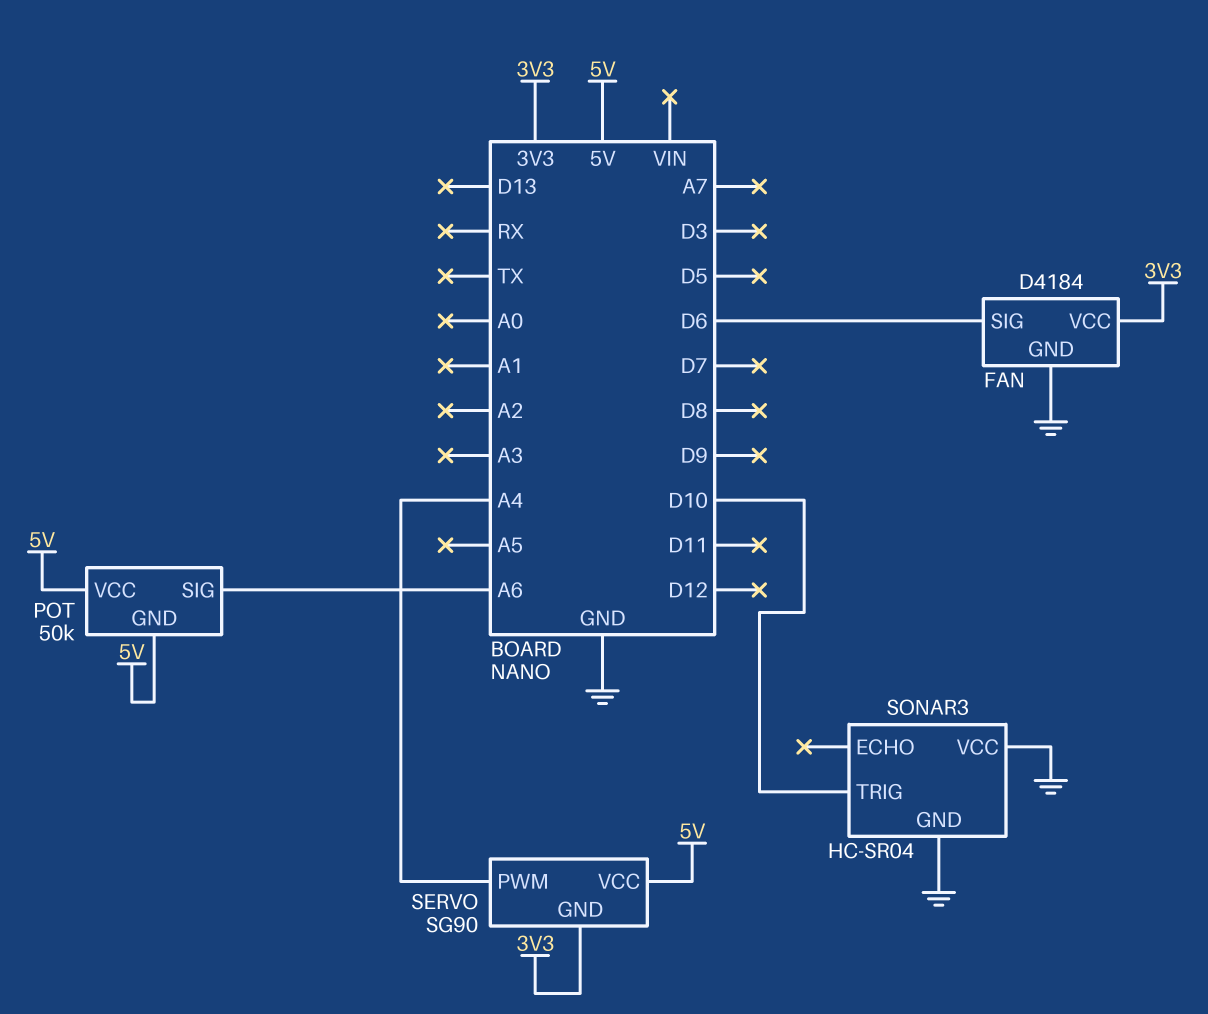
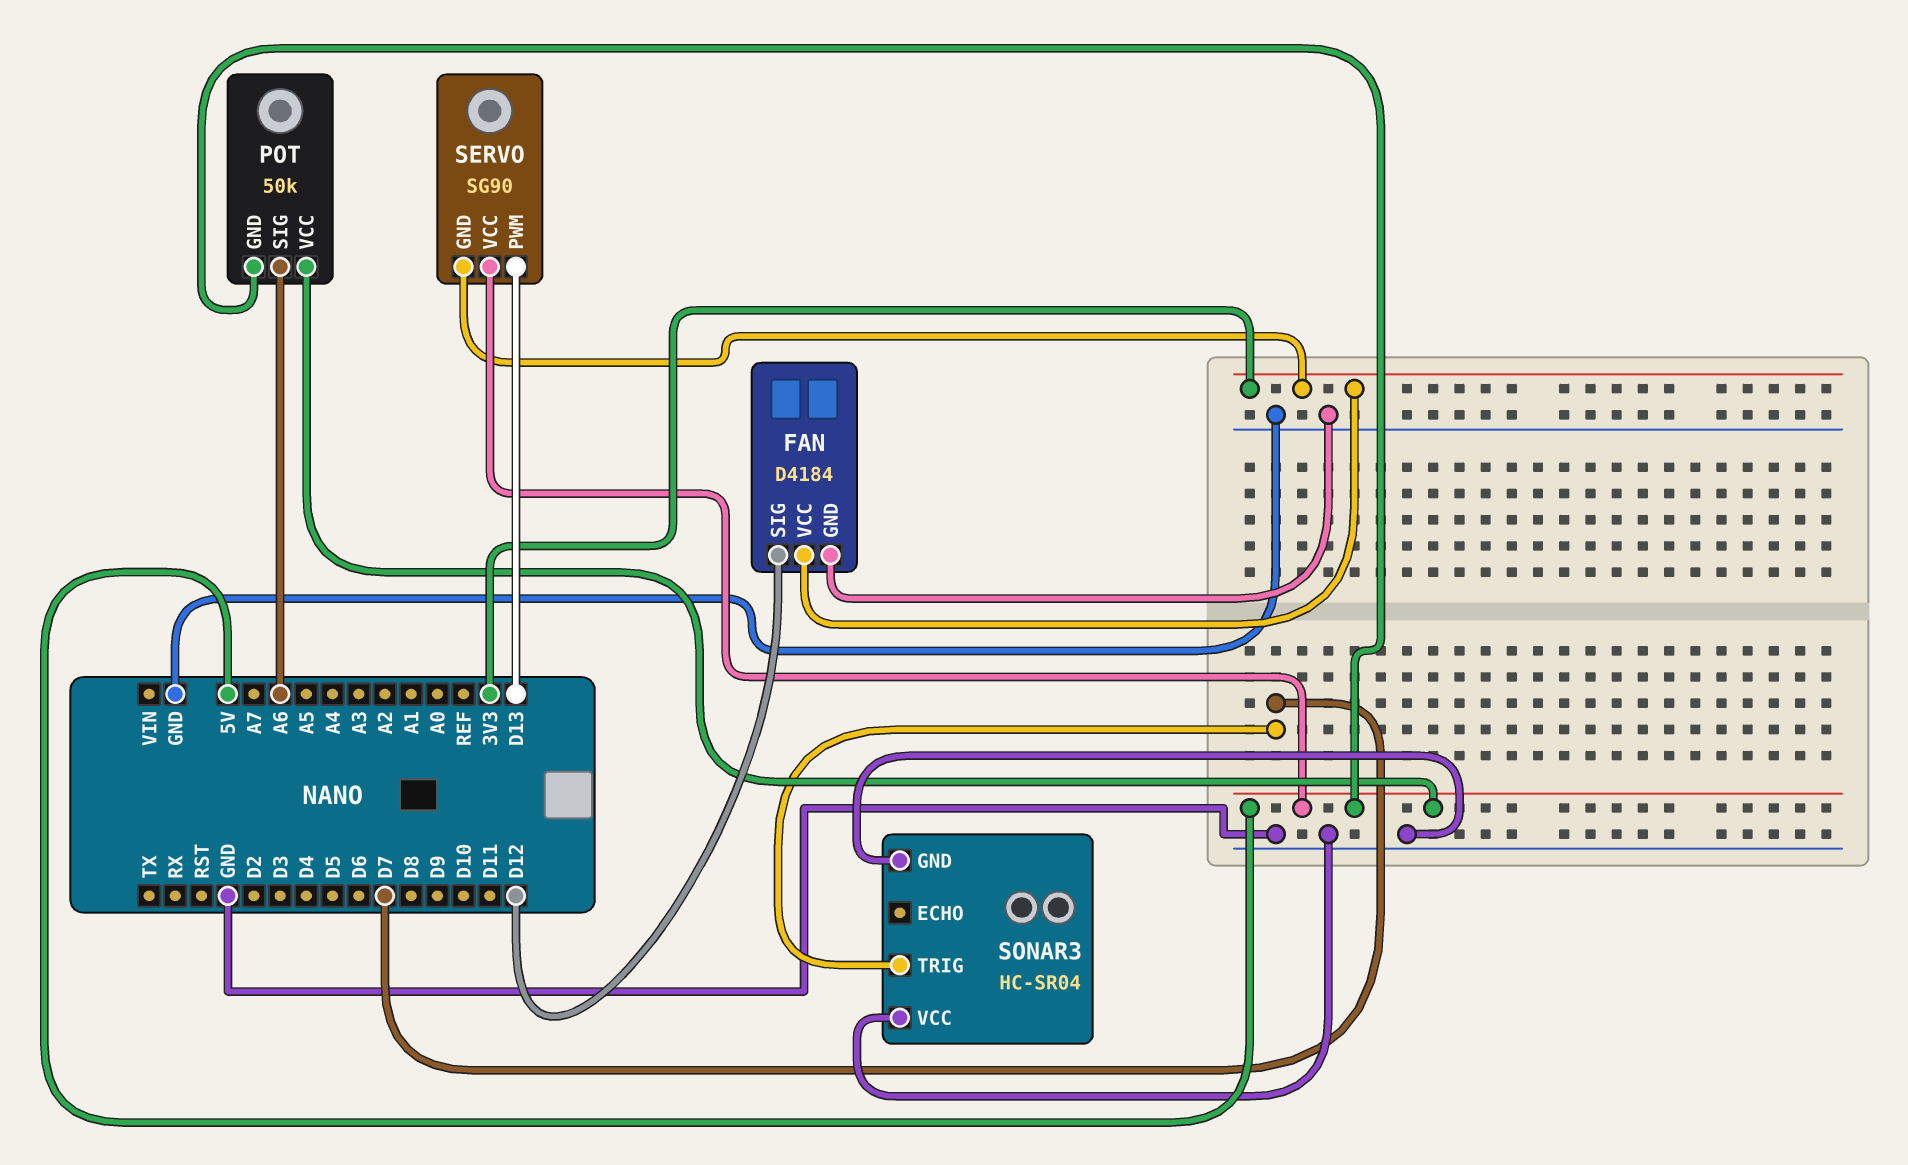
FAN pin SIG: D6 -> D12
SERVO pin PWM: A4 -> D13
SONAR3 pin TRIG: D10 -> D7

